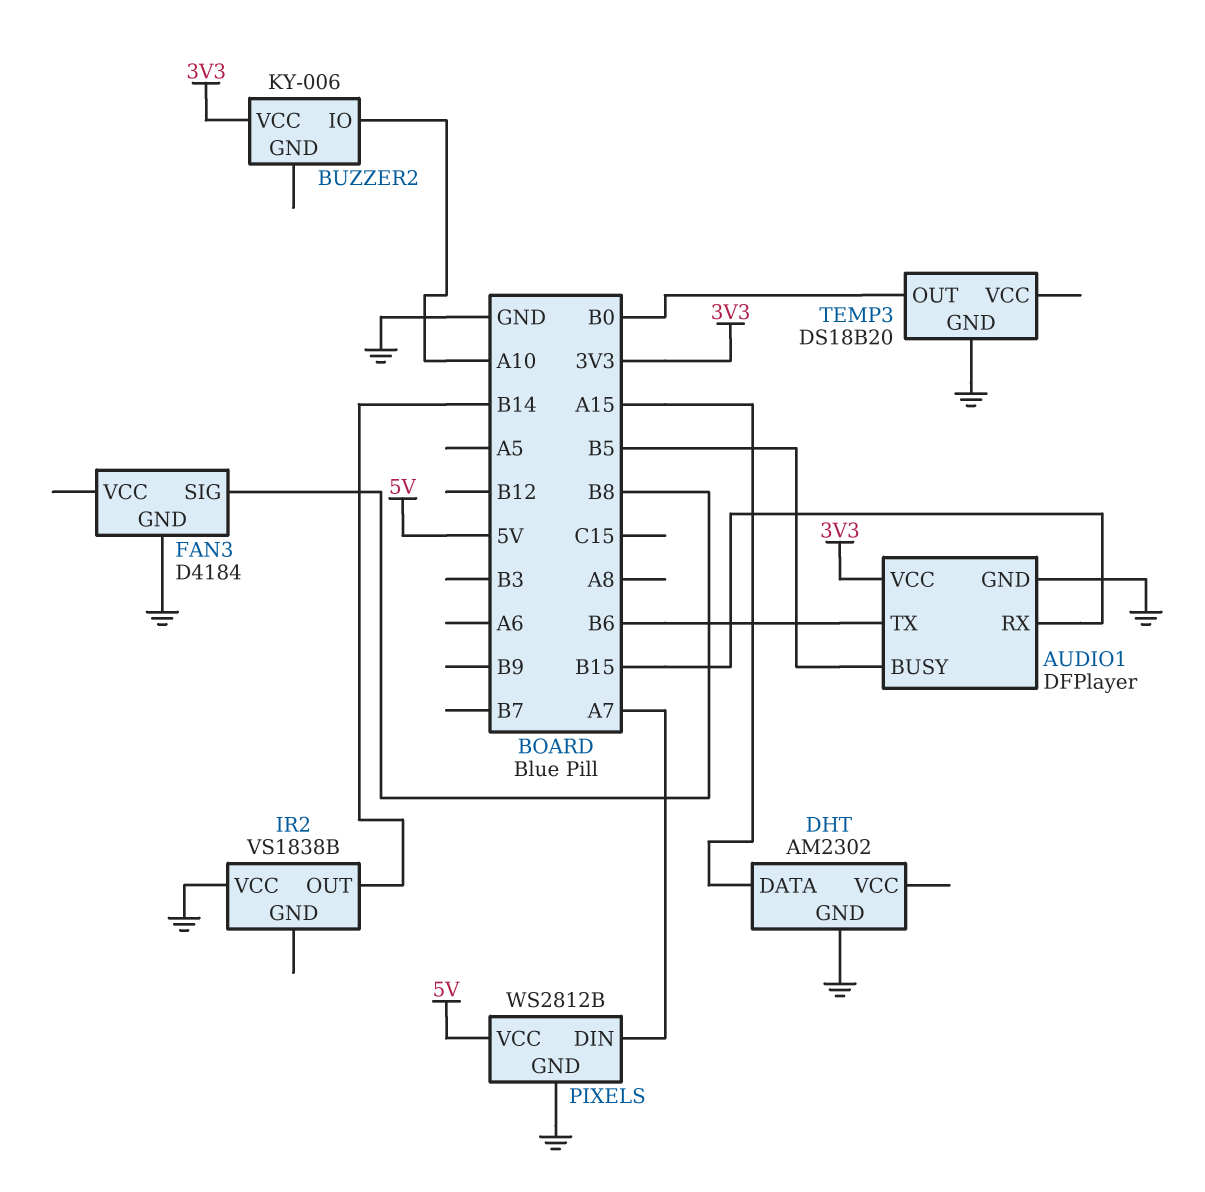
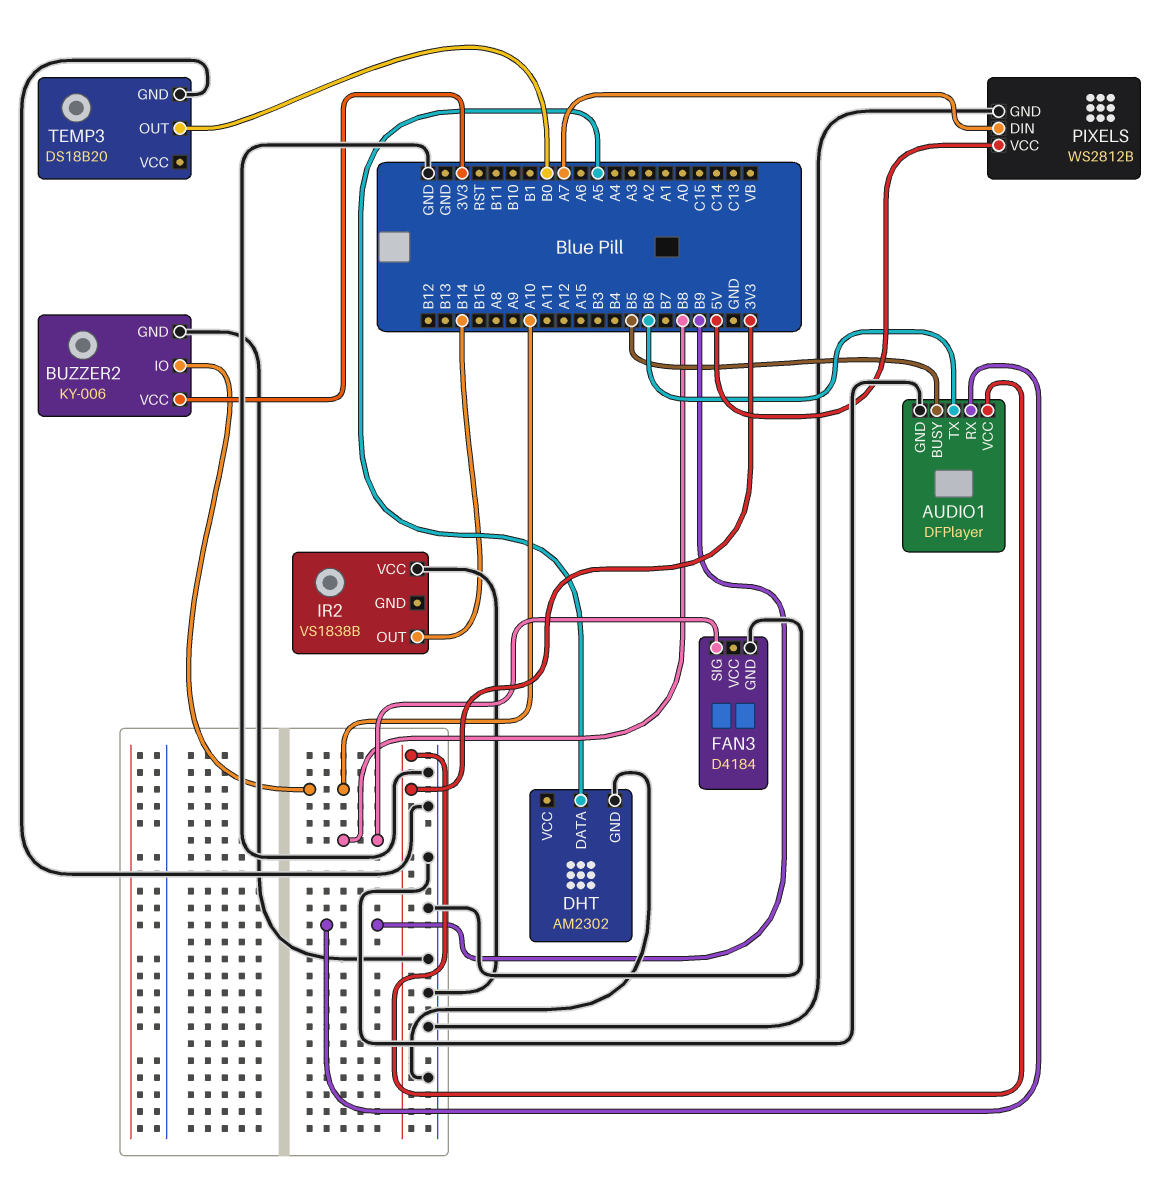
AUDIO1 pin RX: B15 -> B9
BUZZER2 pin GND: none -> GND
DHT pin DATA: A15 -> A5

